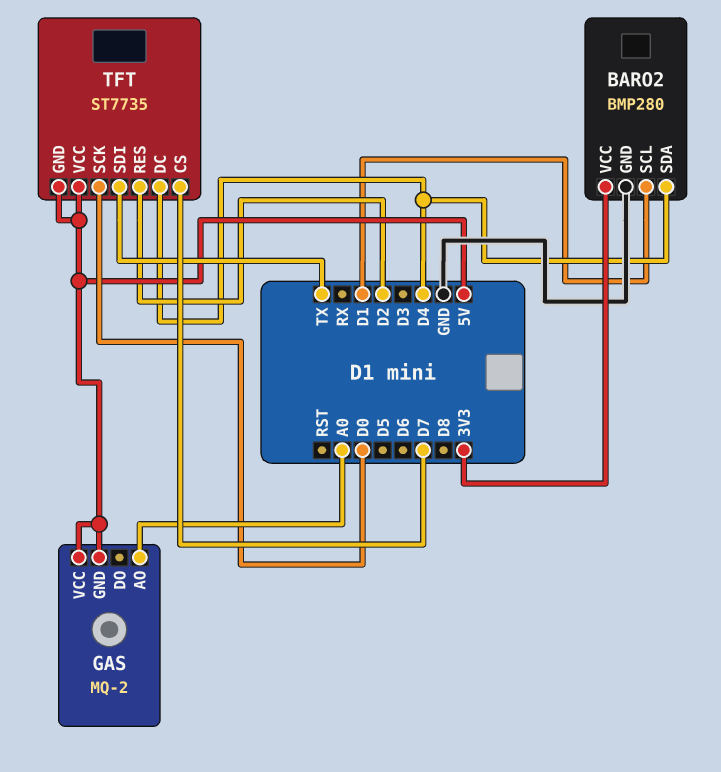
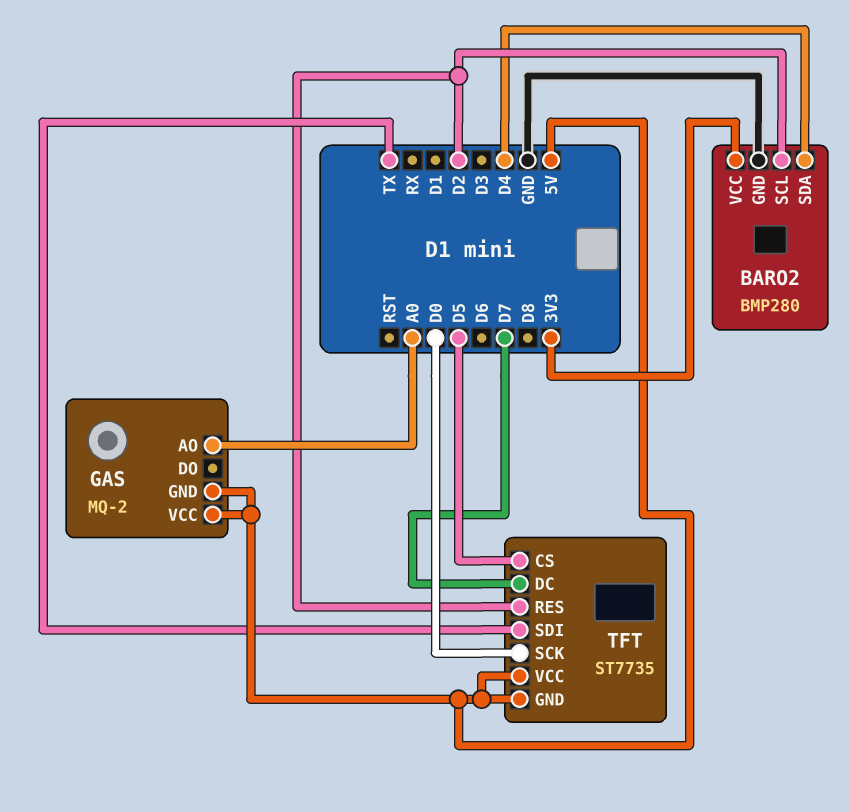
BARO2 pin SCL: D1 -> D2
TFT pin CS: D7 -> D5
TFT pin DC: D4 -> D7

